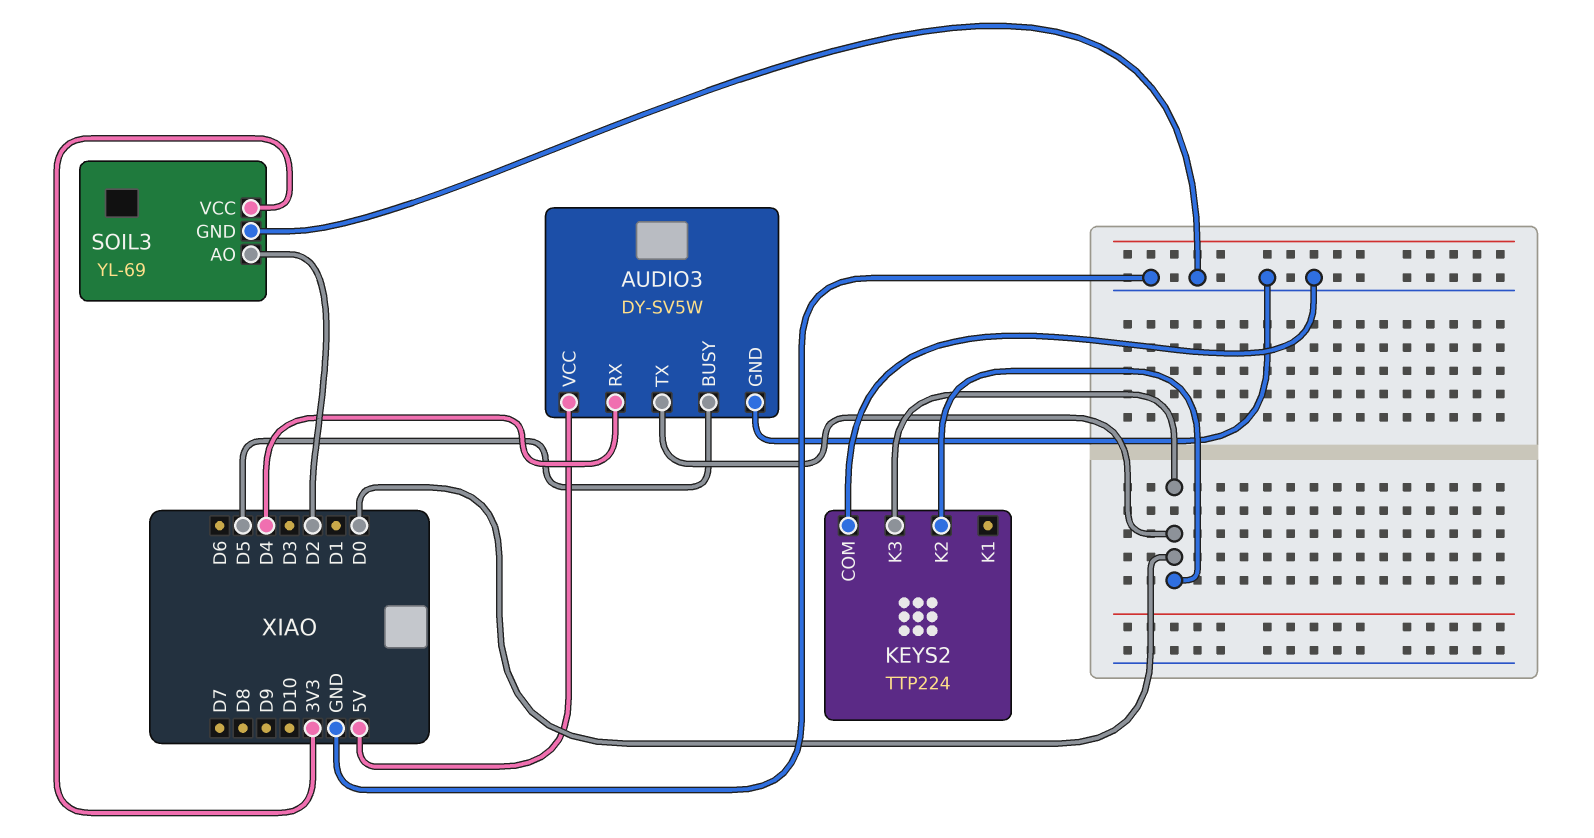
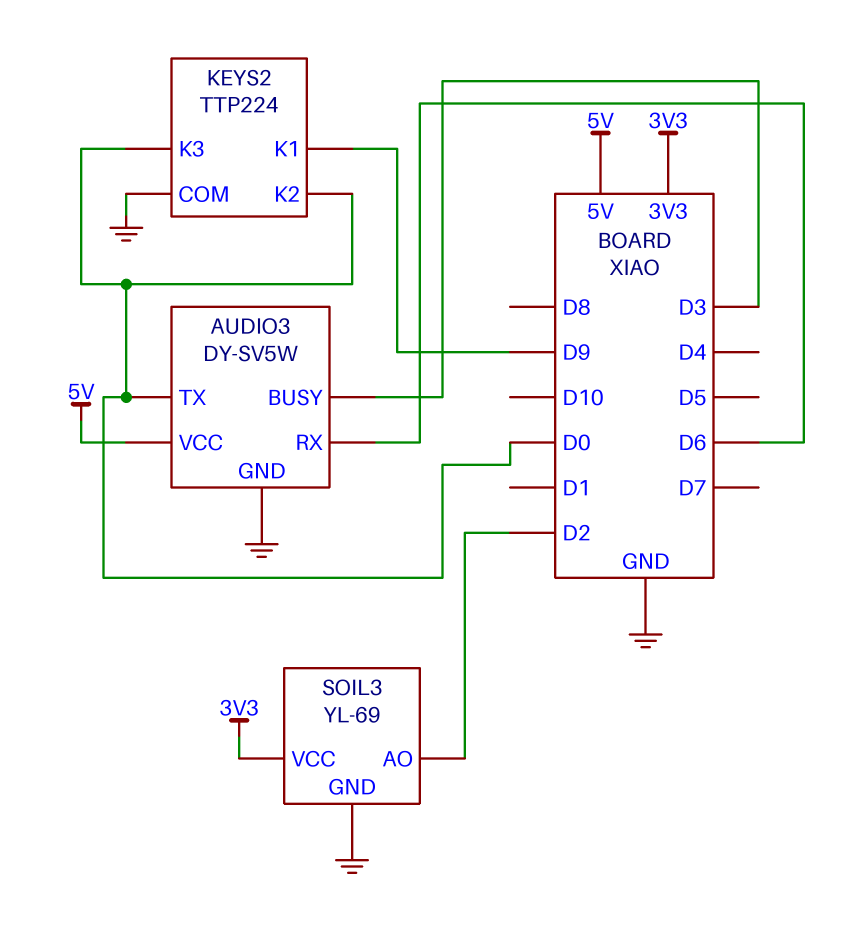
AUDIO3 pin BUSY: D5 -> D3
AUDIO3 pin RX: D4 -> D6
KEYS2 pin K1: none -> D9

